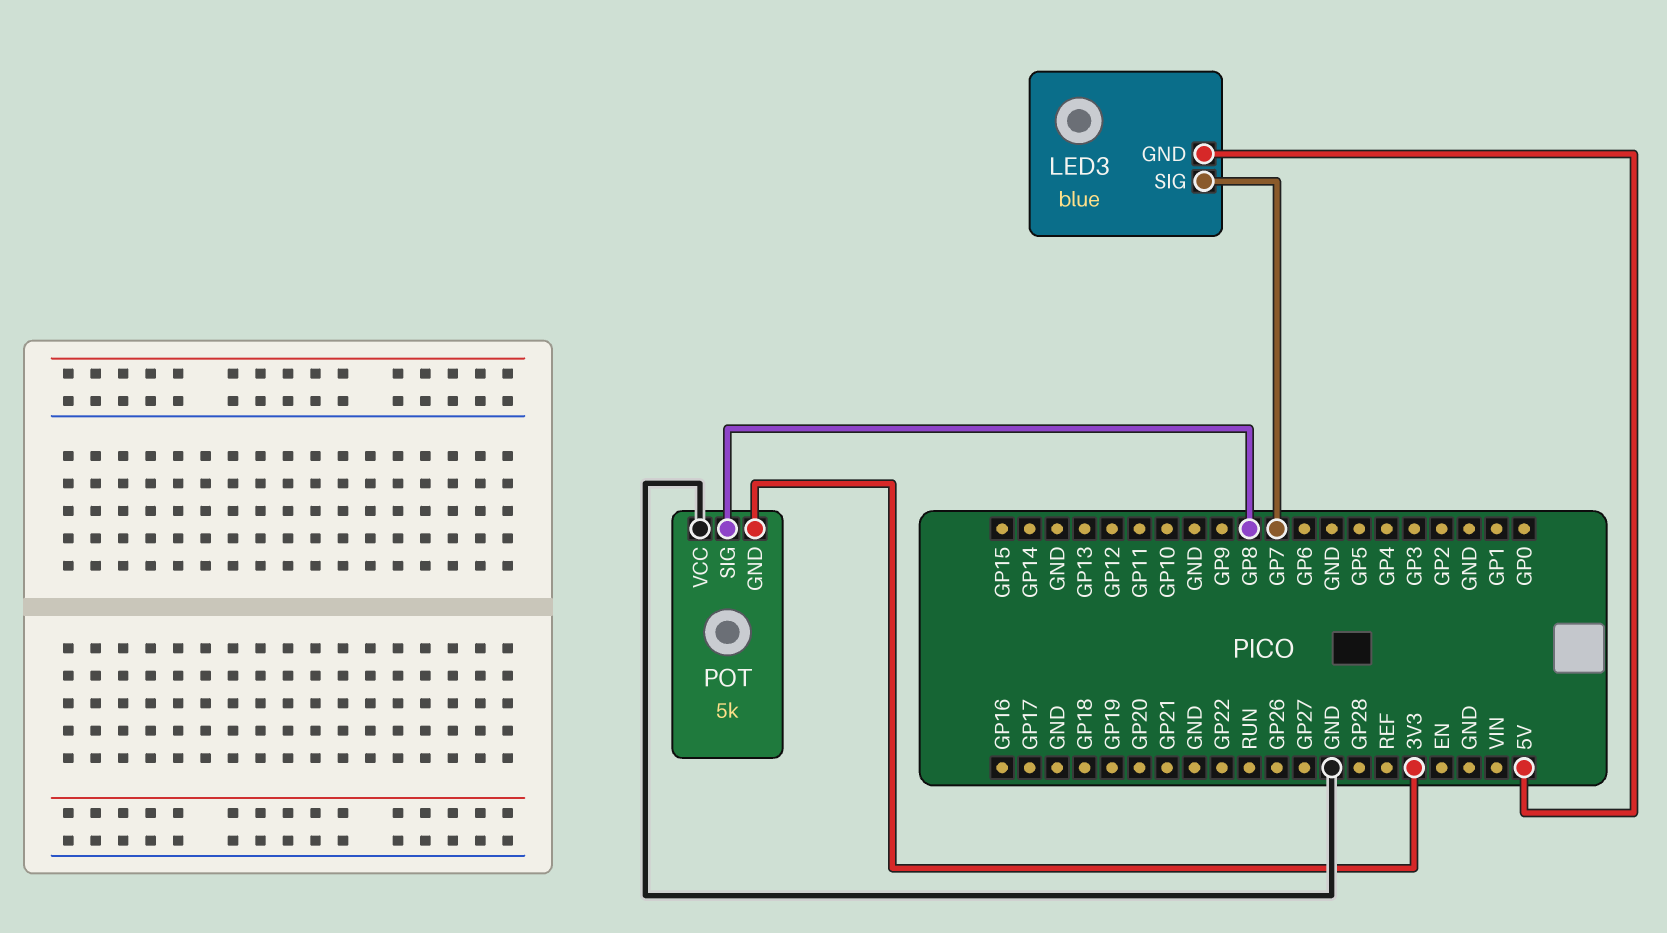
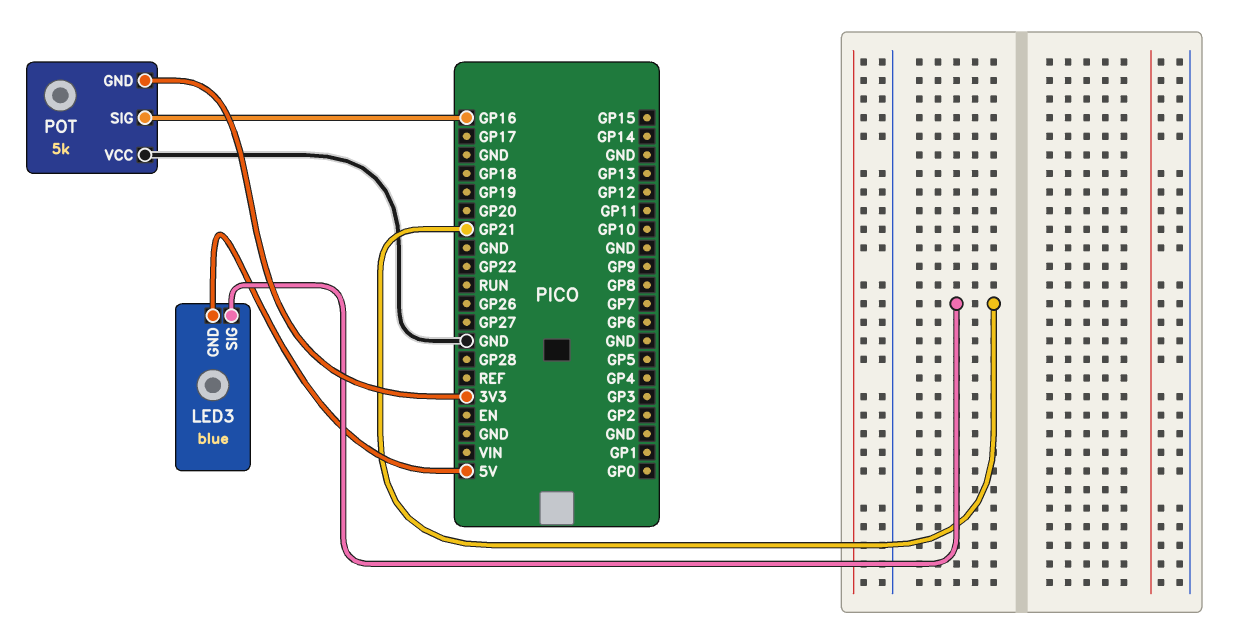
LED3 pin SIG: GP7 -> GP21
POT pin SIG: GP8 -> GP16

